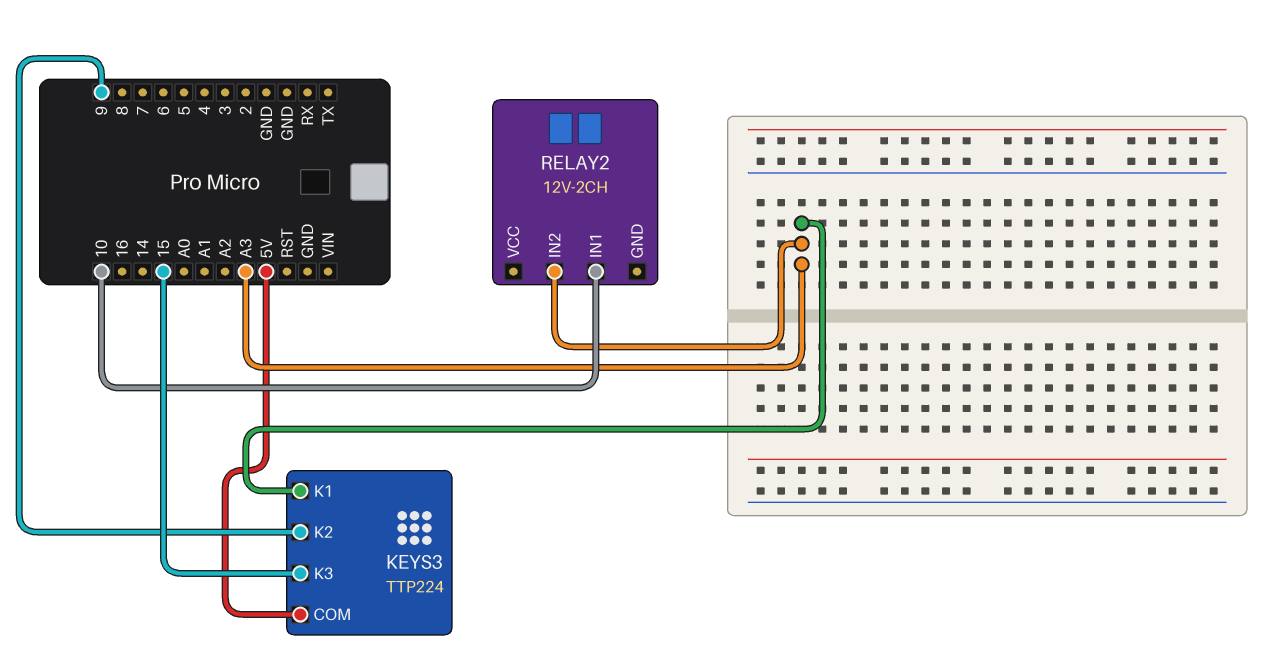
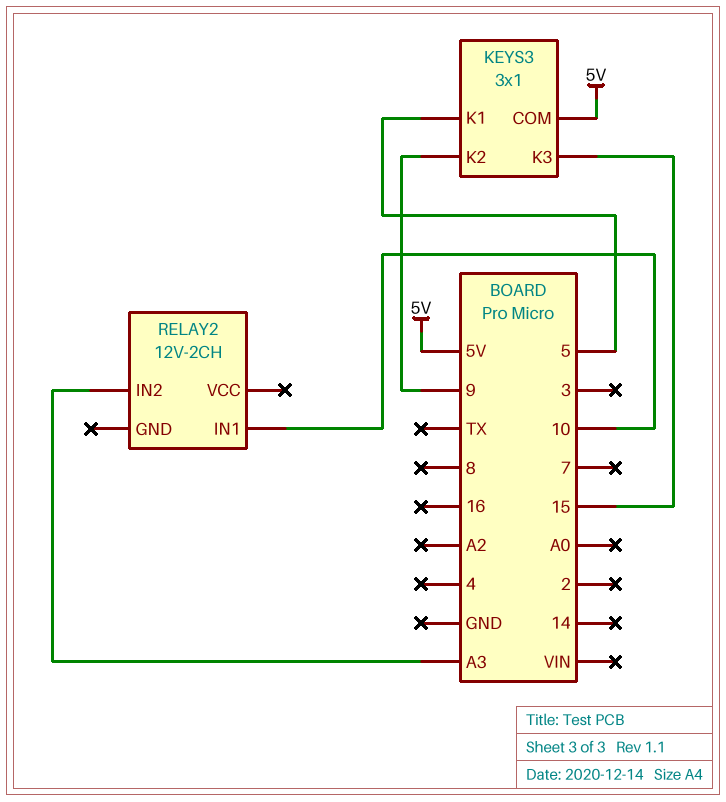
KEYS3: TTP224 -> 3x1
KEYS3 pin K1: A3 -> 5

